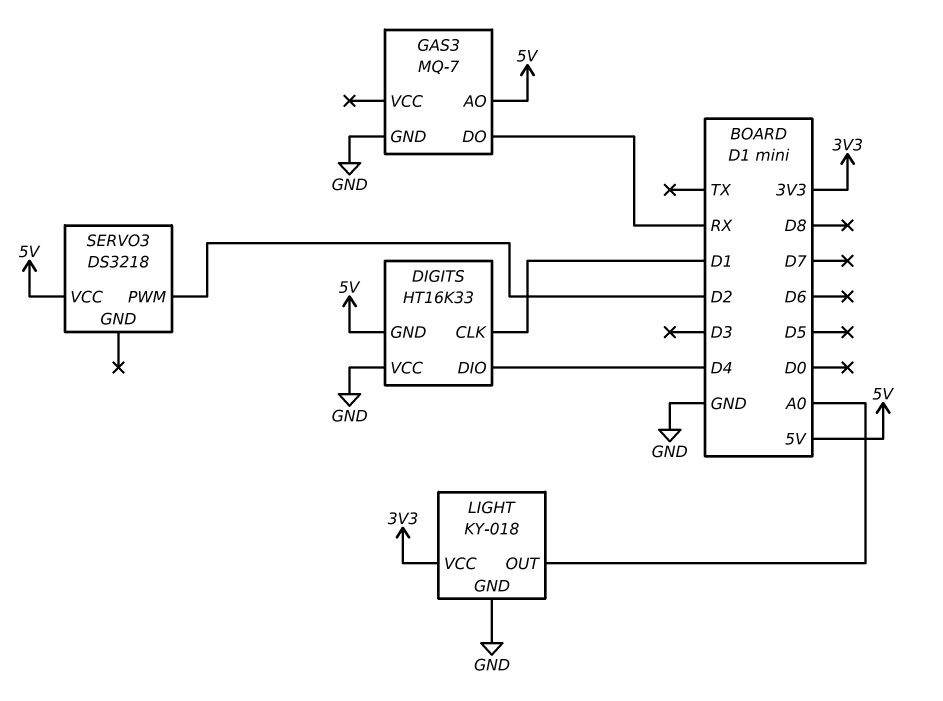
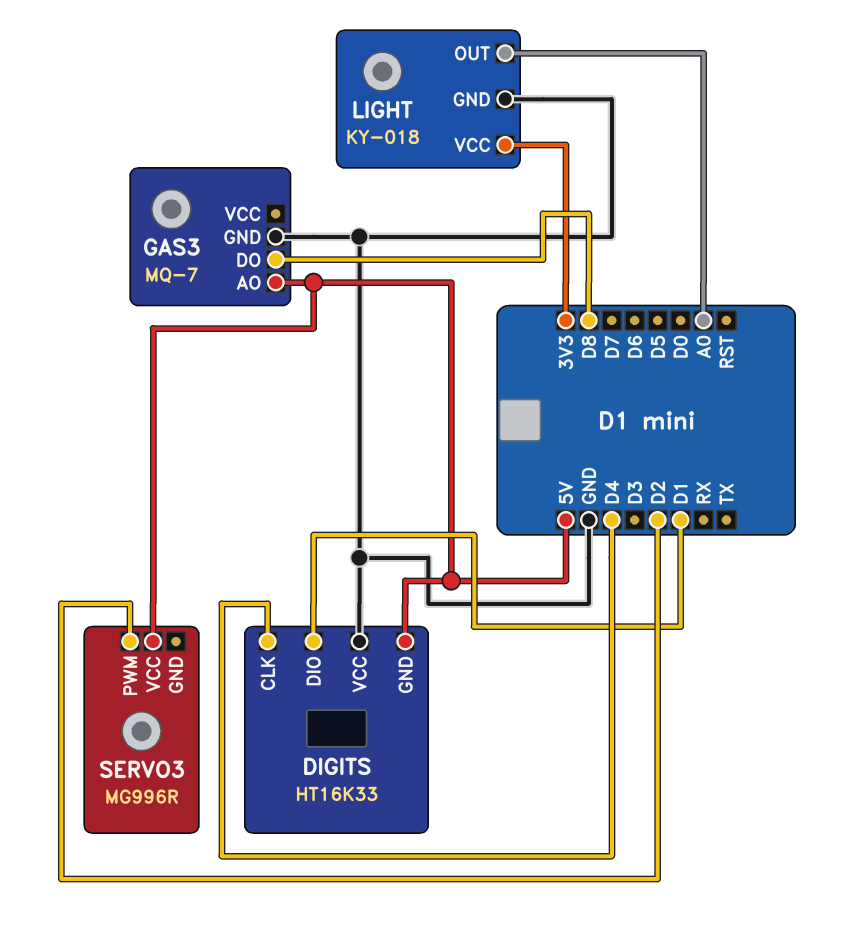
DIGITS pin CLK: D1 -> D4
DIGITS pin DIO: D4 -> D1
GAS3 pin DO: RX -> D8
SERVO3: DS3218 -> MG996R

